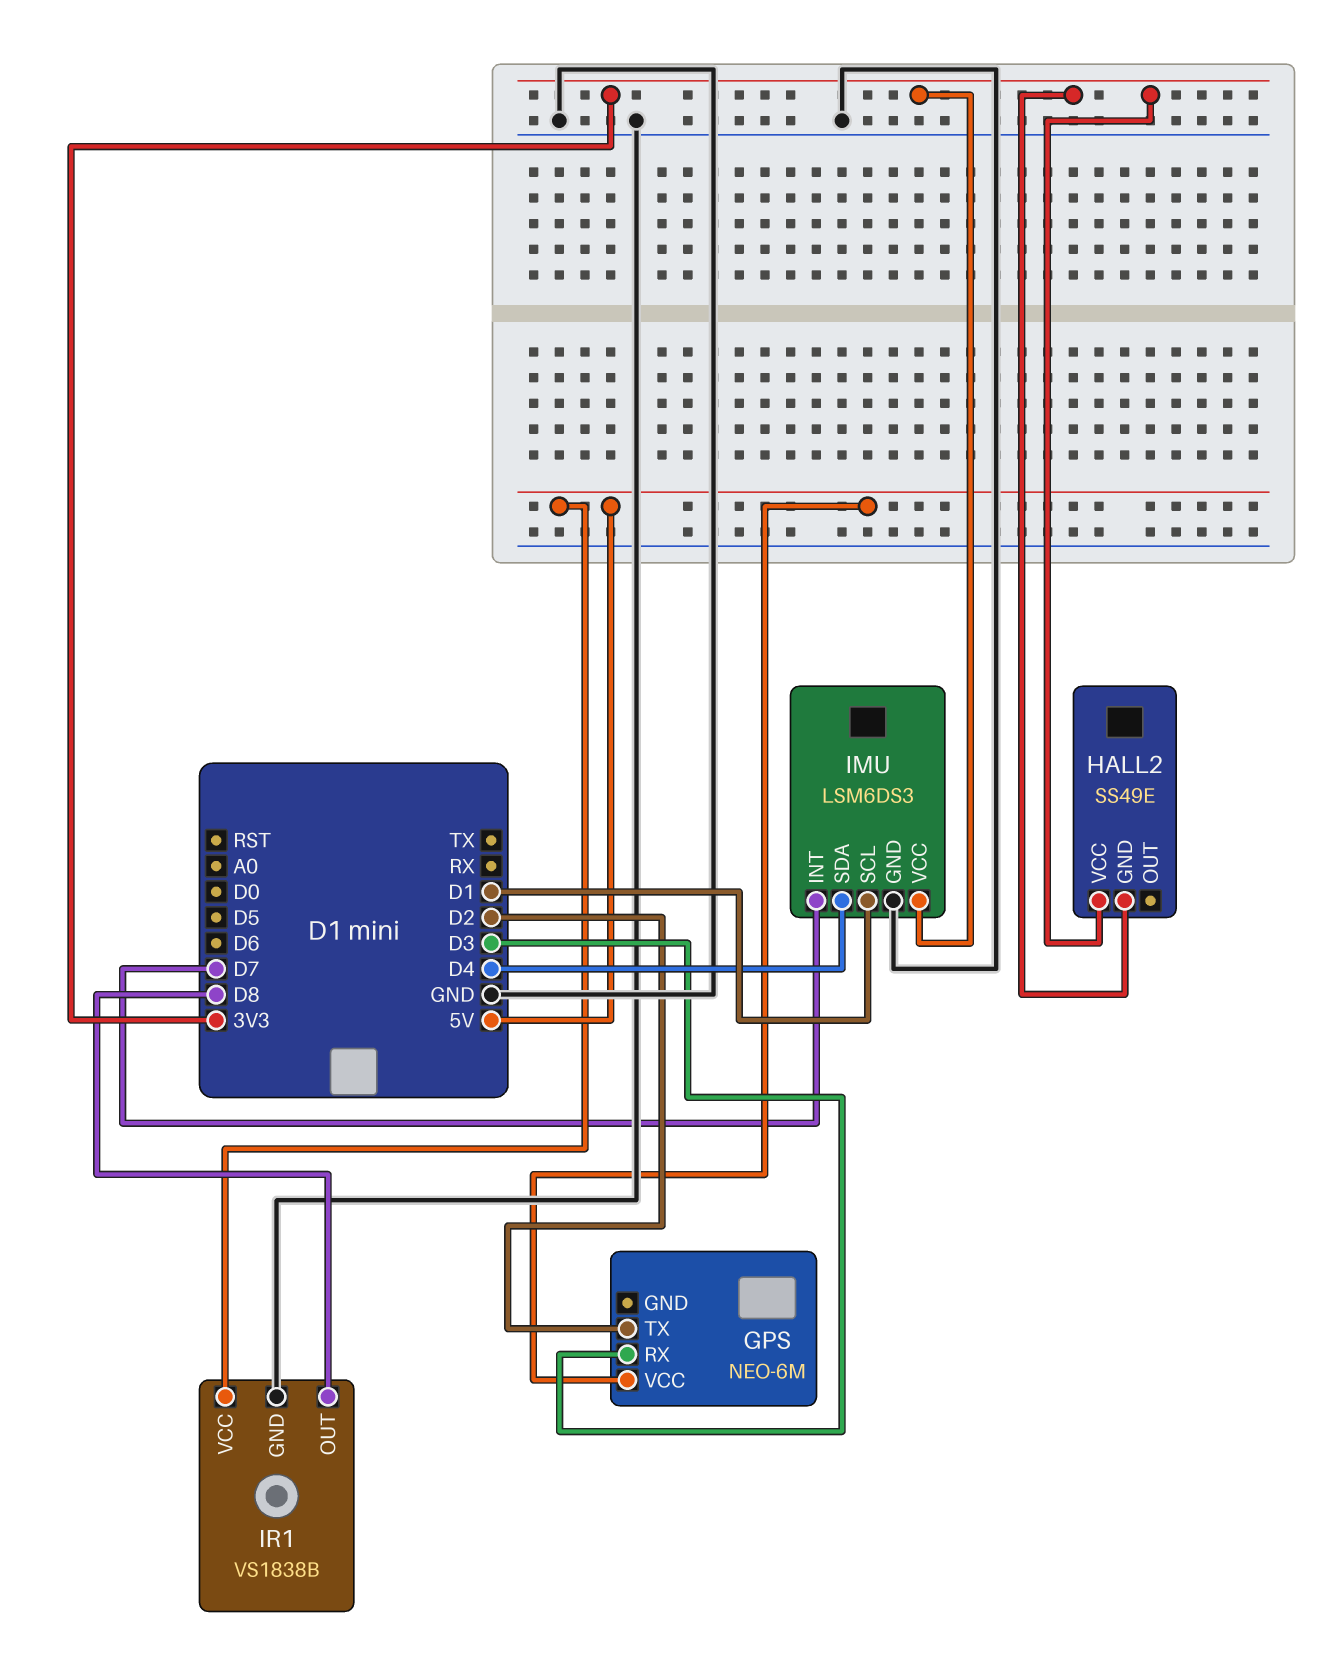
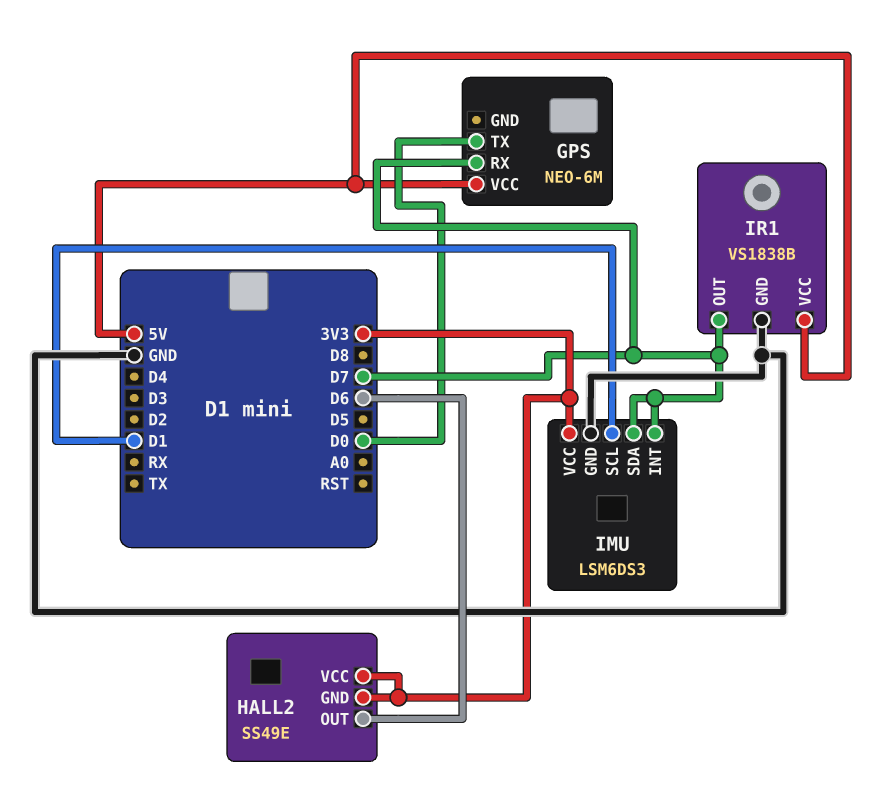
GPS pin RX: D3 -> D7
GPS pin TX: D2 -> D0
HALL2 pin OUT: none -> D6
IMU pin SDA: D4 -> D7
IR1 pin OUT: D8 -> D7

